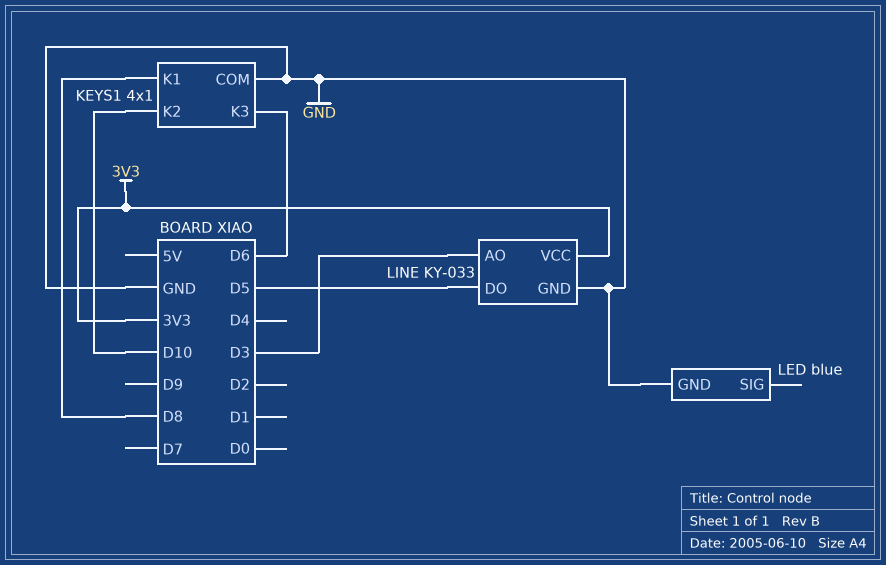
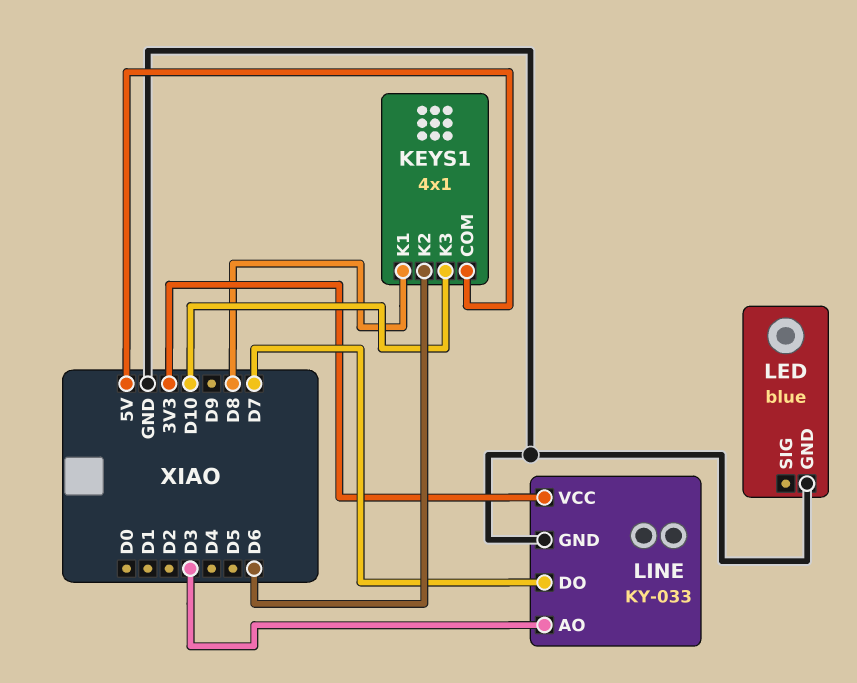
KEYS1 pin COM: GND -> 5V
KEYS1 pin K2: D10 -> D6
KEYS1 pin K3: D6 -> D10
LINE pin DO: D5 -> D7

